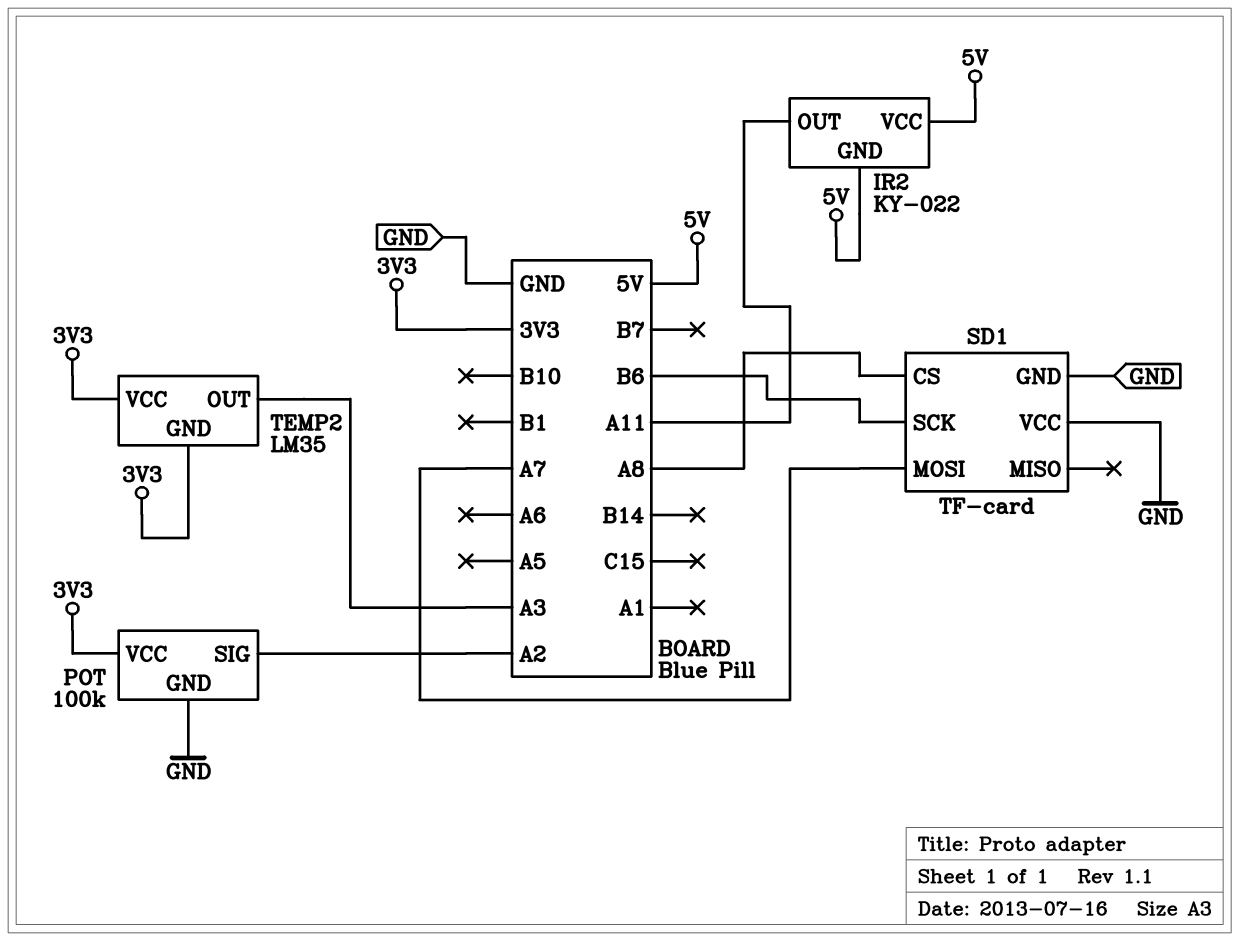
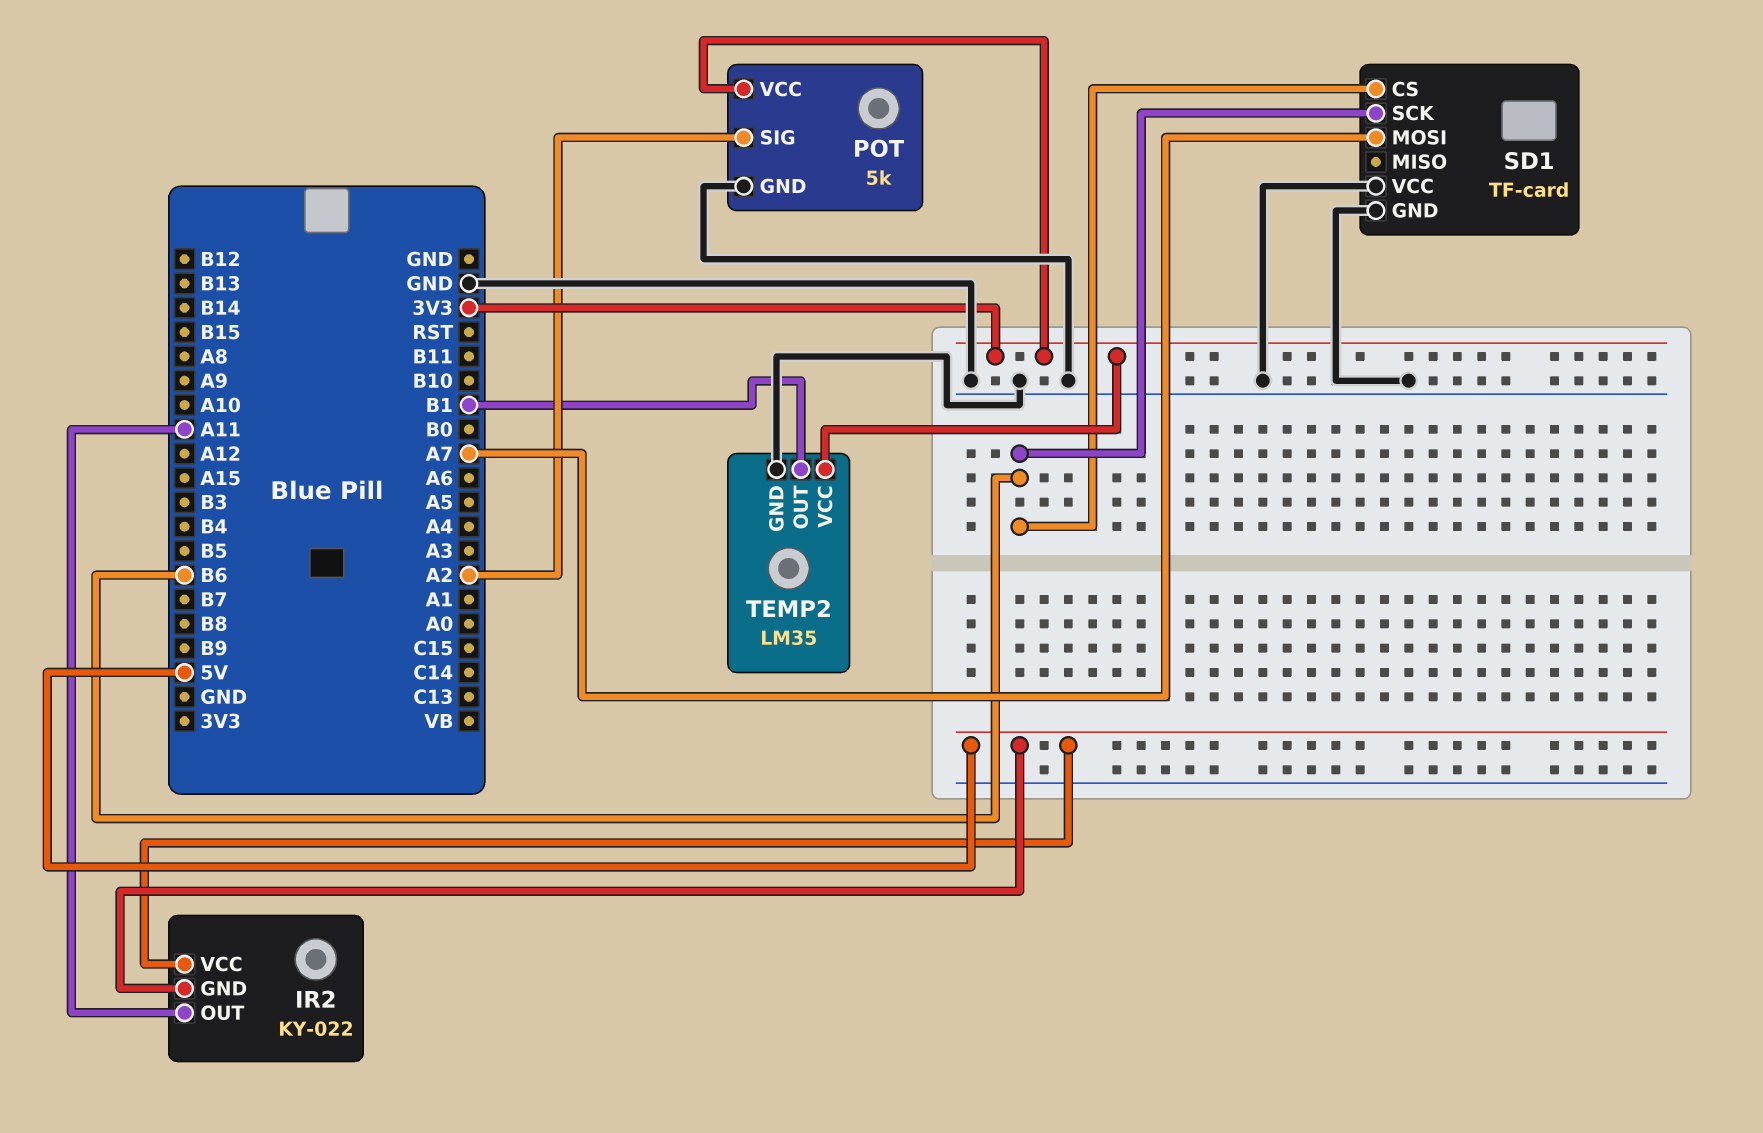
POT: 100k -> 5k
SD1 pin CS: A8 -> B6
TEMP2 pin GND: 3V3 -> GND
TEMP2 pin OUT: A3 -> B1

